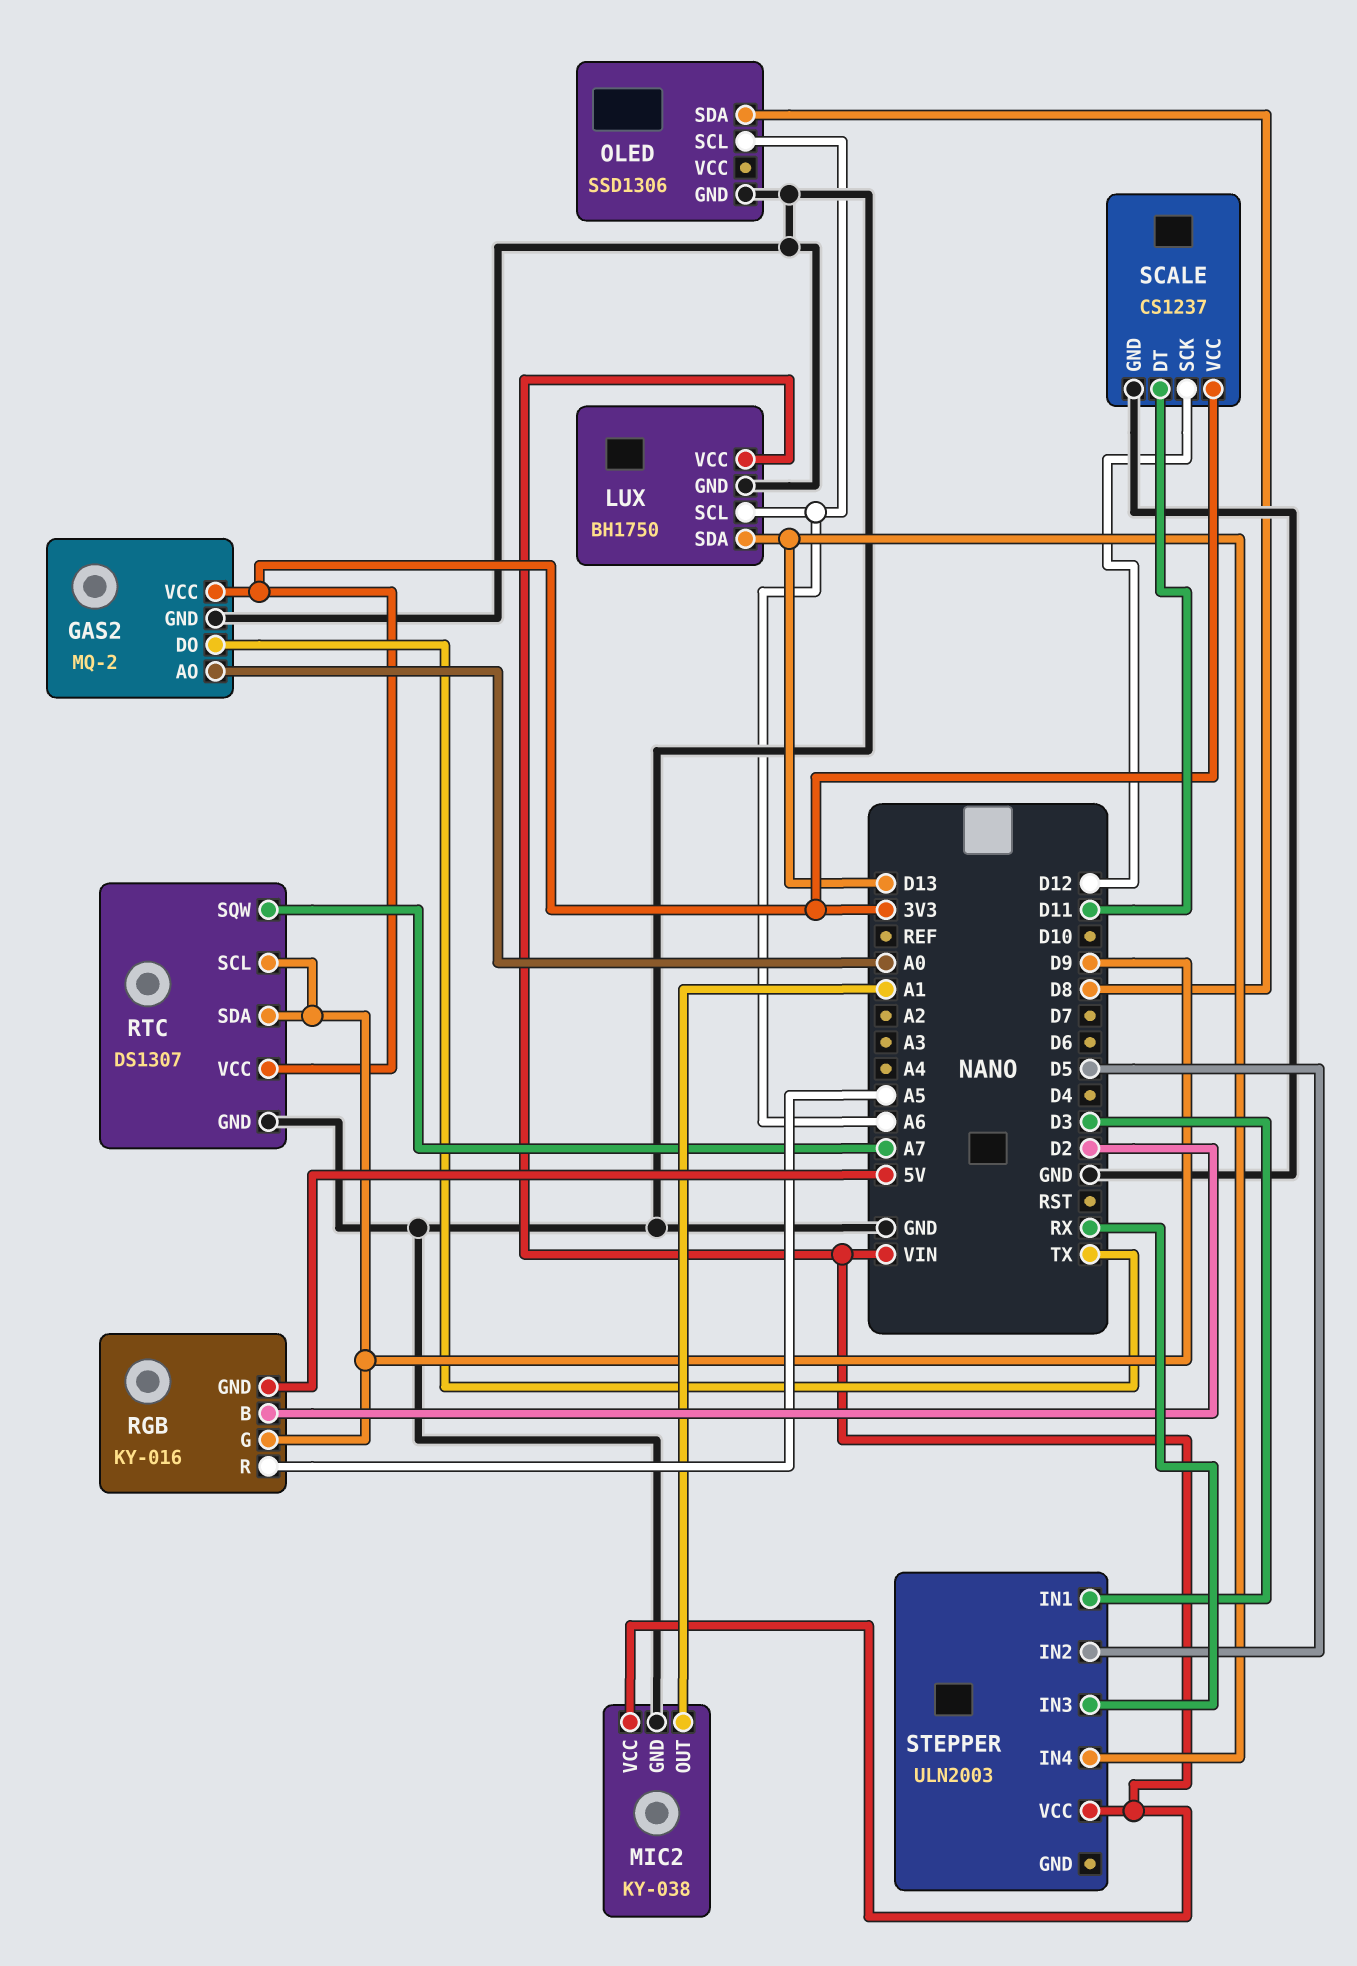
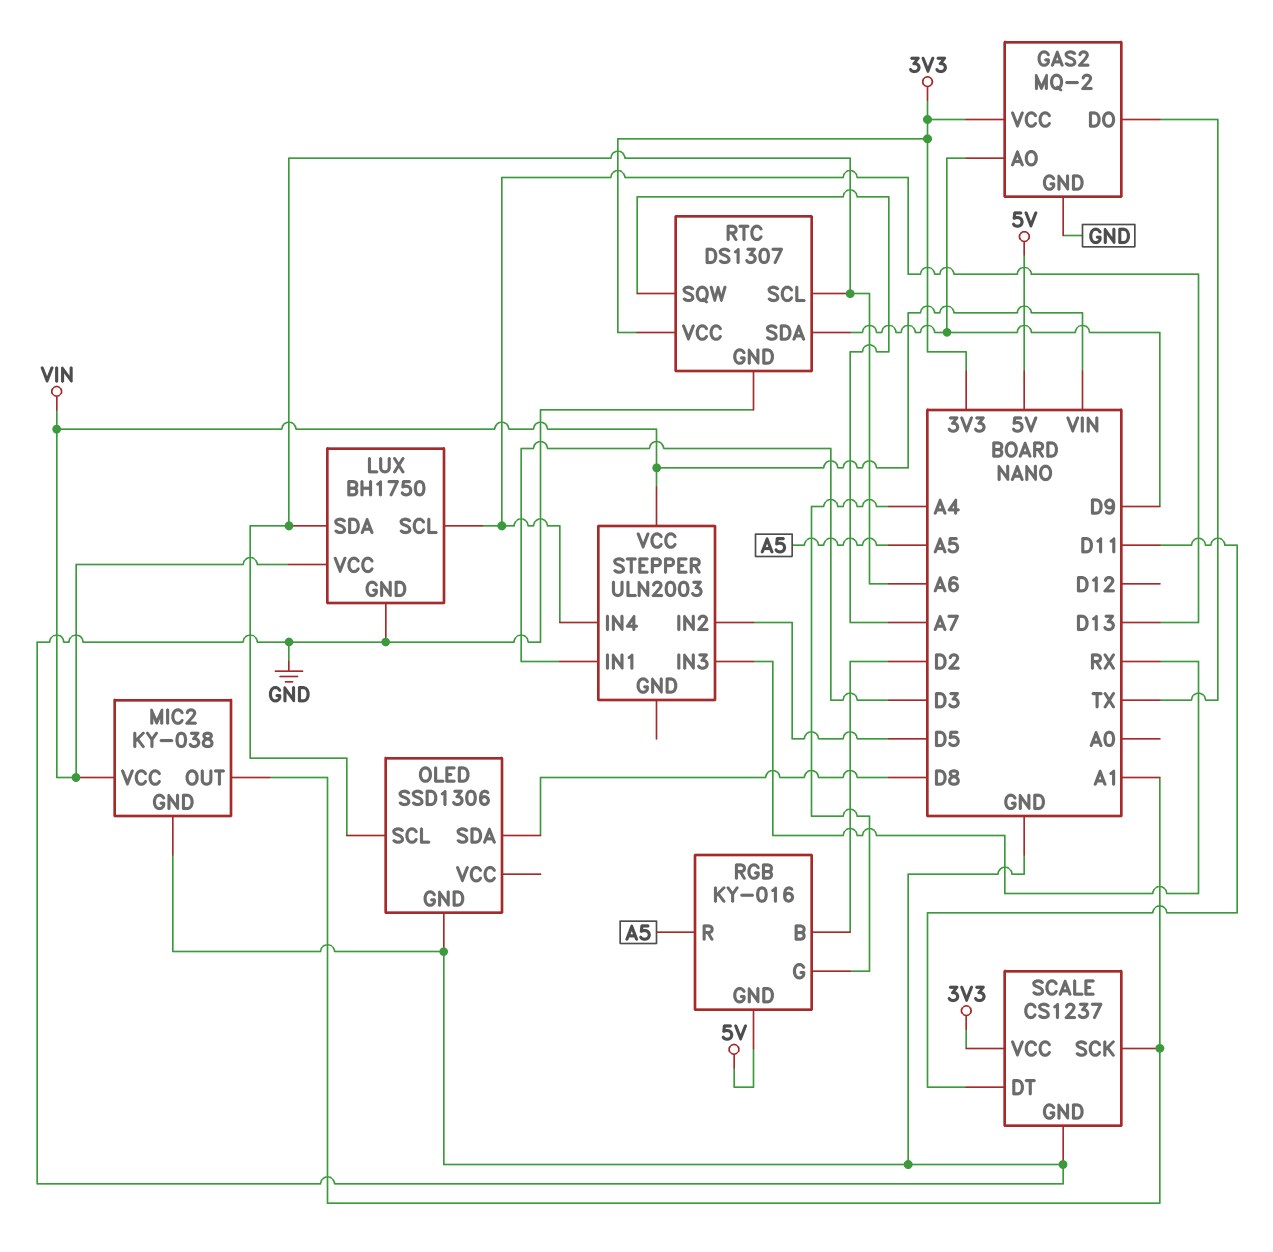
GAS2 pin AO: A0 -> D9
LUX pin SCL: A6 -> D13
LUX pin SDA: D13 -> A6
RGB pin G: D9 -> A4
RTC pin SCL: D9 -> A6
SCALE pin SCK: D12 -> A1

